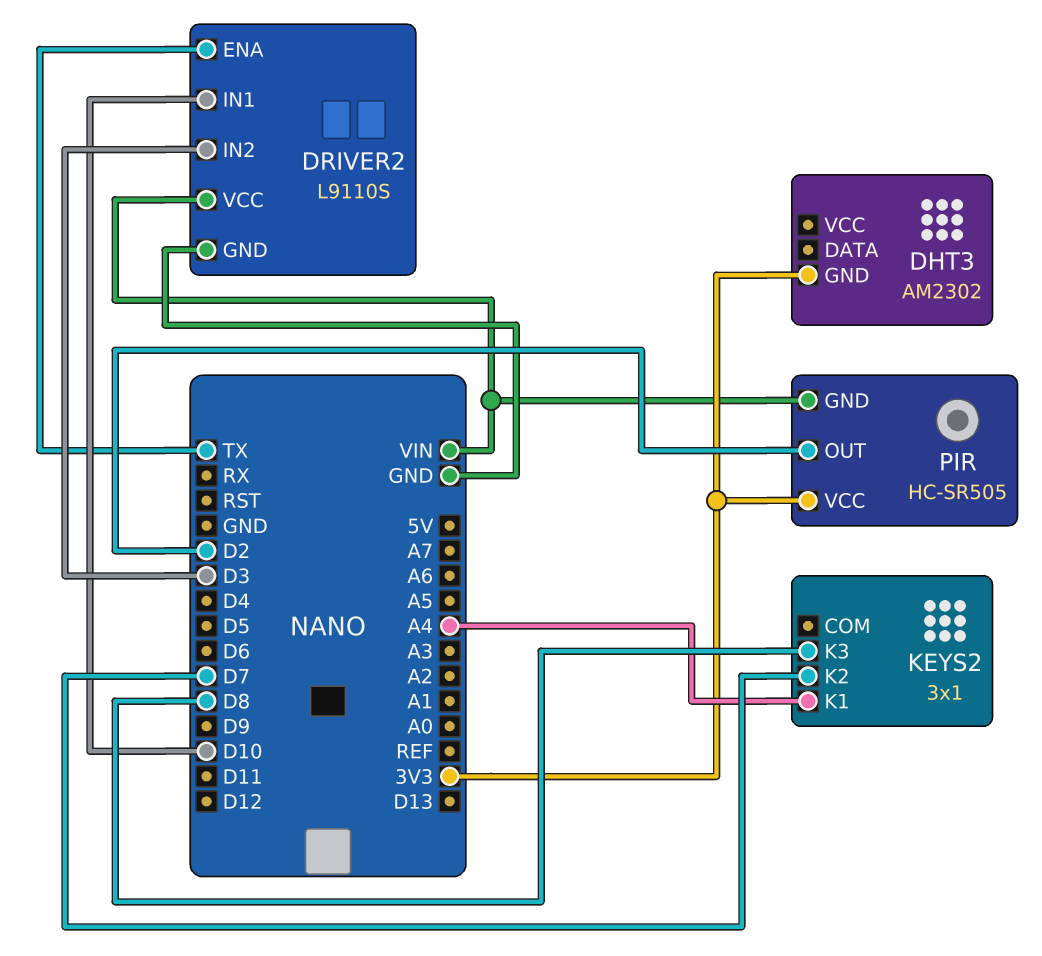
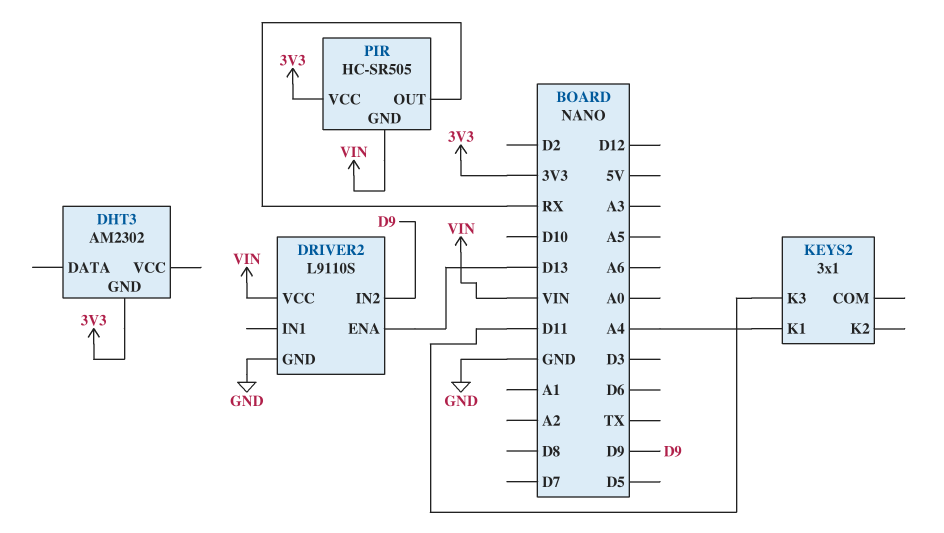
DRIVER2 pin ENA: TX -> D13
DRIVER2 pin IN1: D10 -> none
DRIVER2 pin IN2: D3 -> D9
KEYS2 pin K2: D7 -> none
KEYS2 pin K3: D8 -> D11
PIR pin OUT: D2 -> RX

